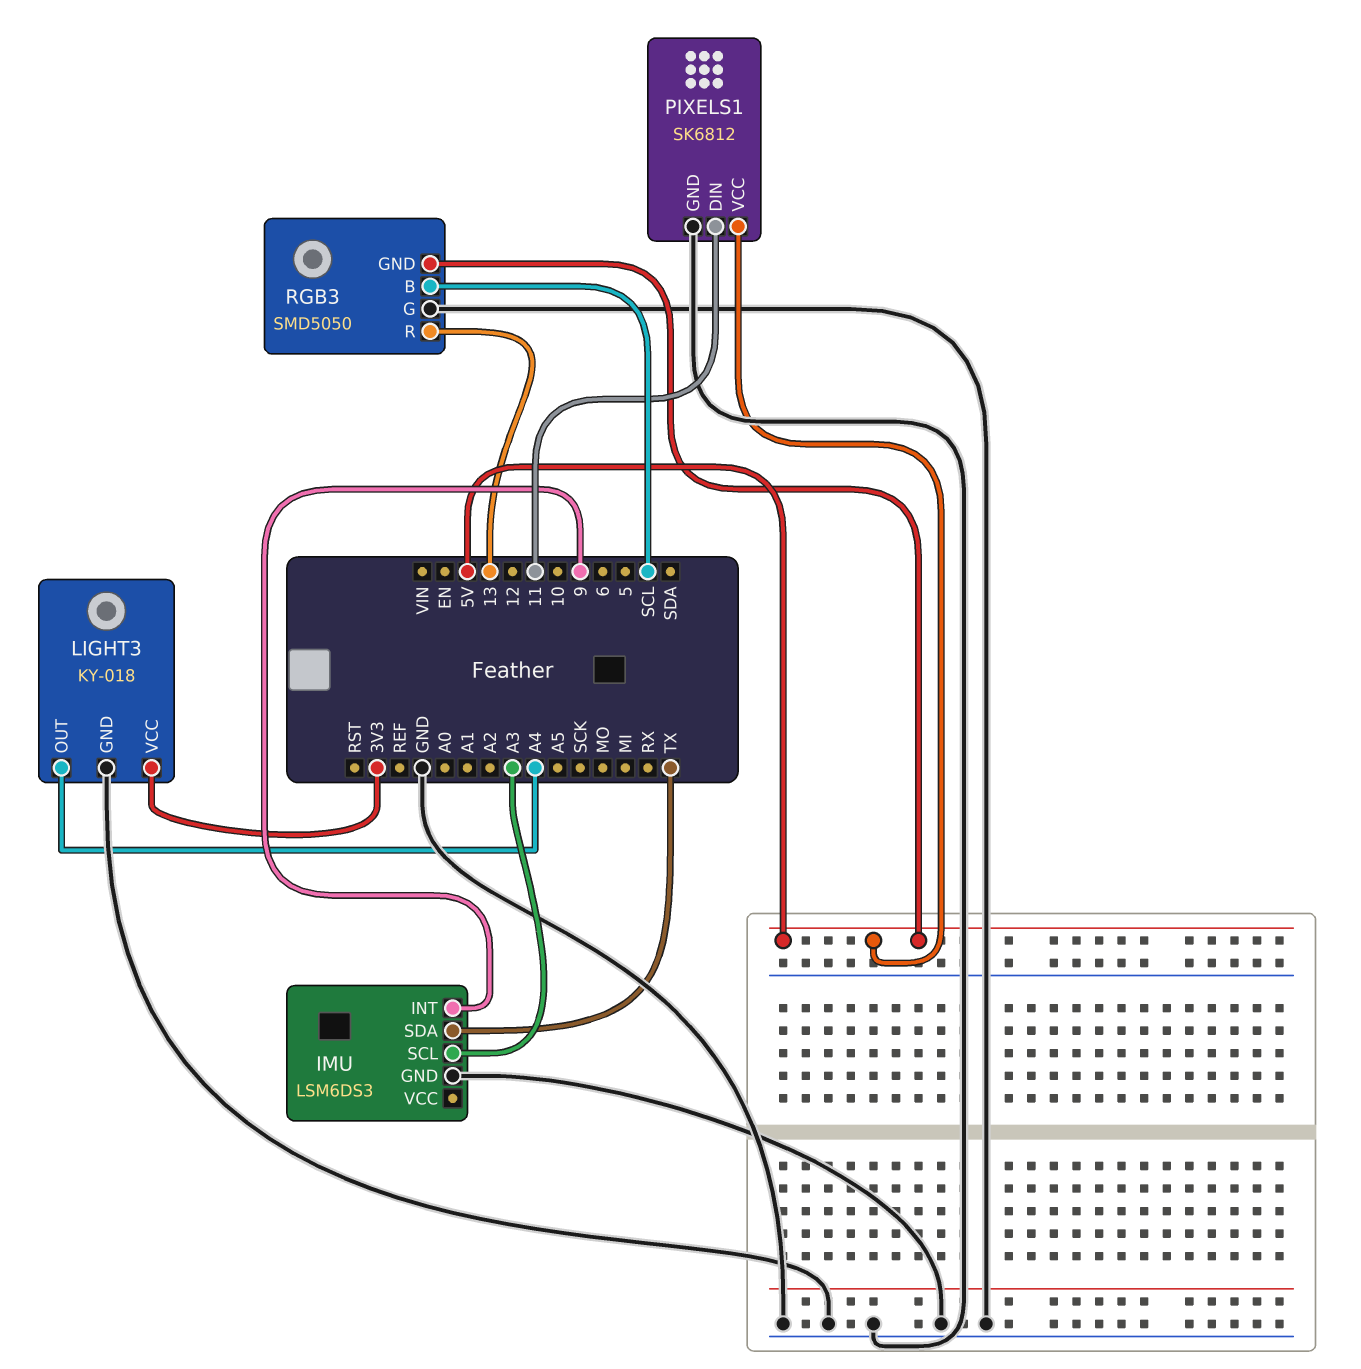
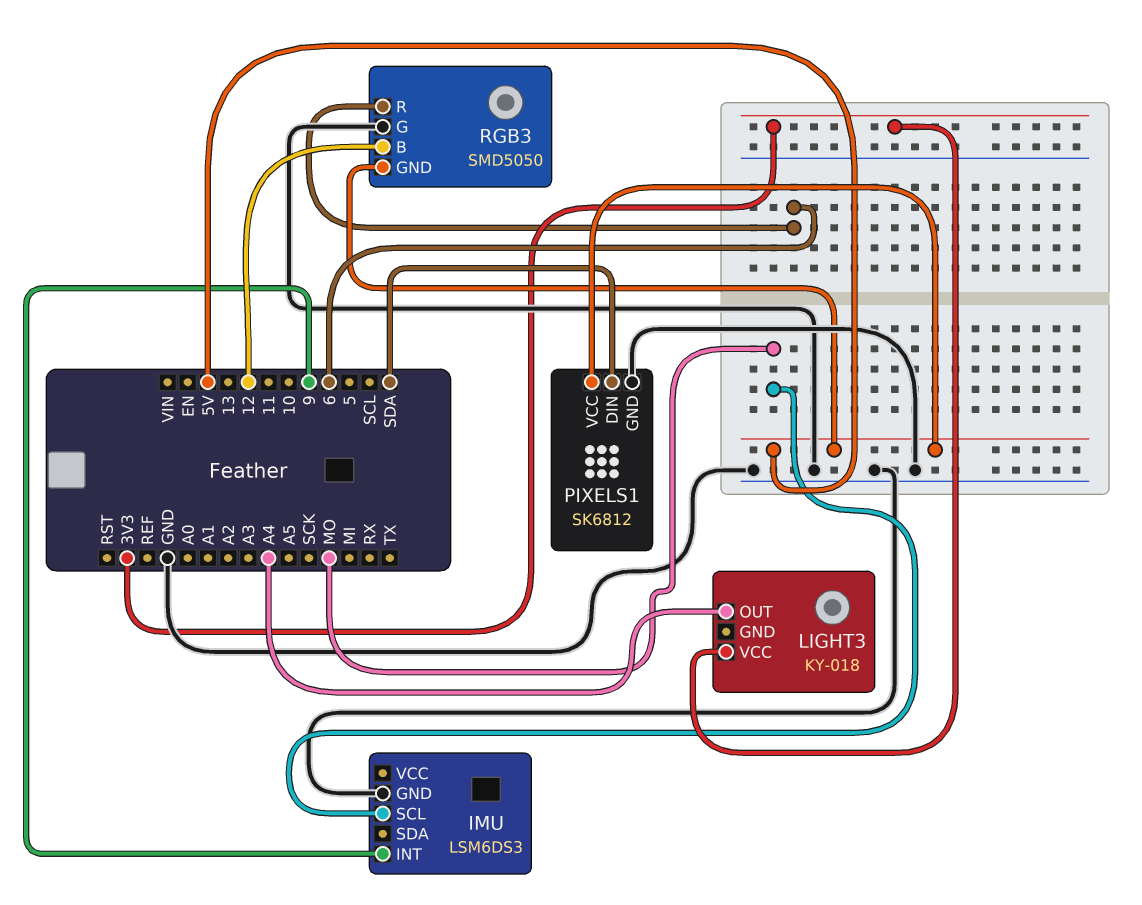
IMU pin SCL: A3 -> MO
IMU pin SDA: TX -> none
LIGHT3 pin GND: GND -> none
PIXELS1 pin DIN: 11 -> SDA
RGB3 pin B: SCL -> 12
RGB3 pin R: 13 -> 6

